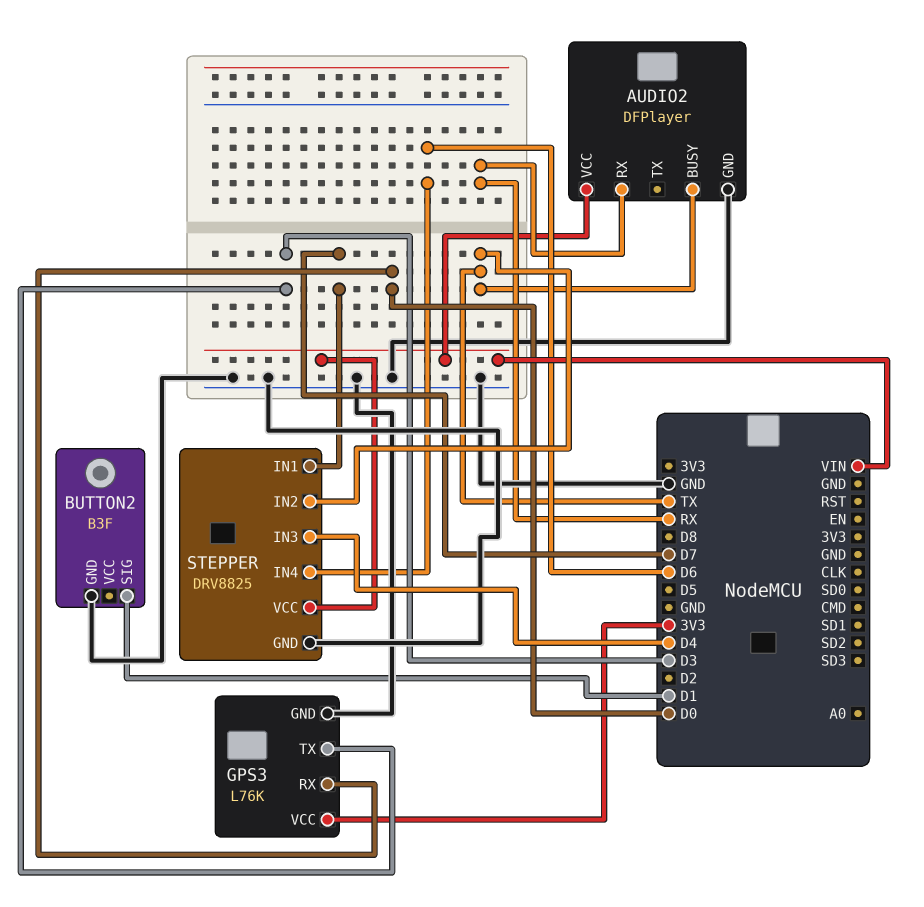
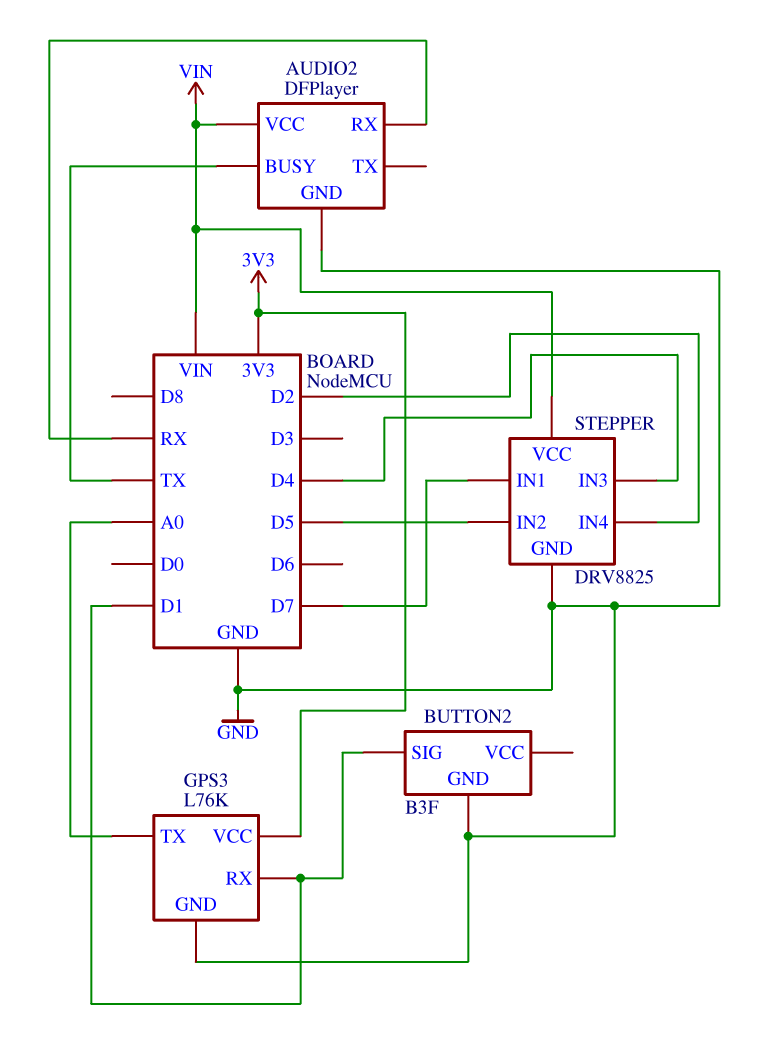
GPS3 pin RX: D0 -> D1
GPS3 pin TX: D3 -> A0
STEPPER pin IN2: TX -> D5
STEPPER pin IN4: D6 -> D2

